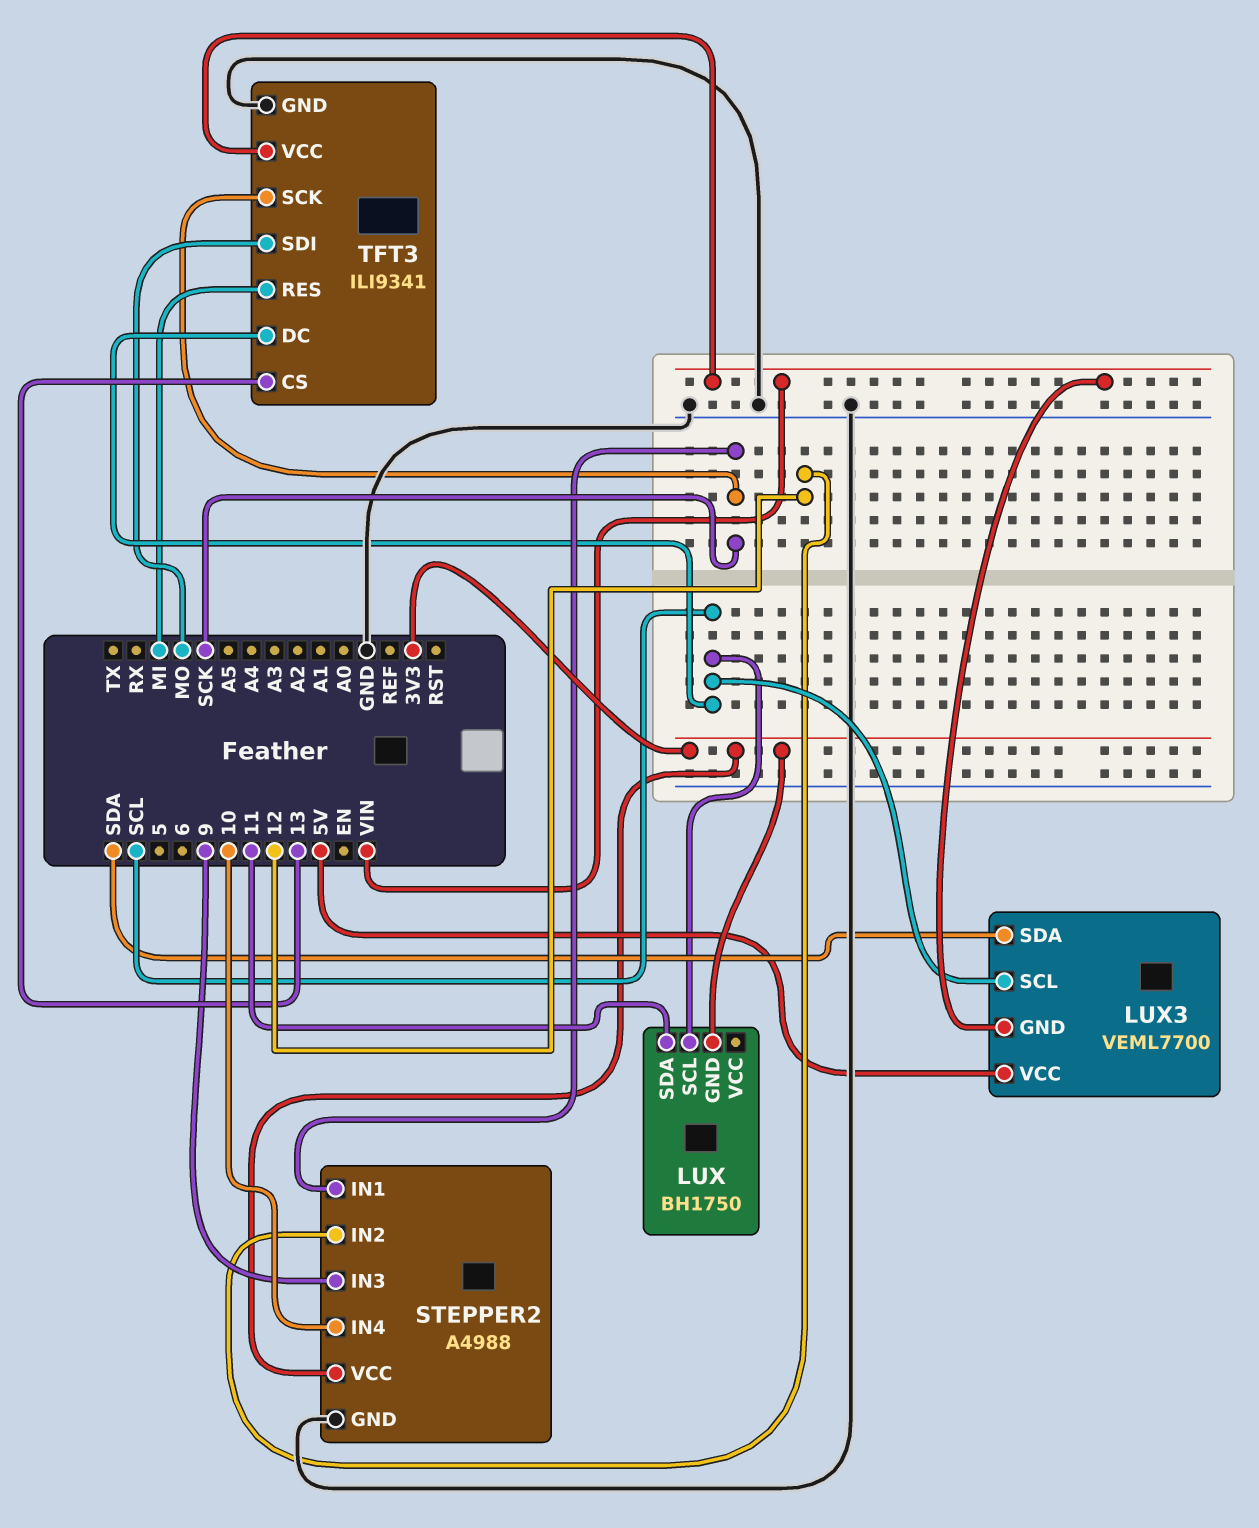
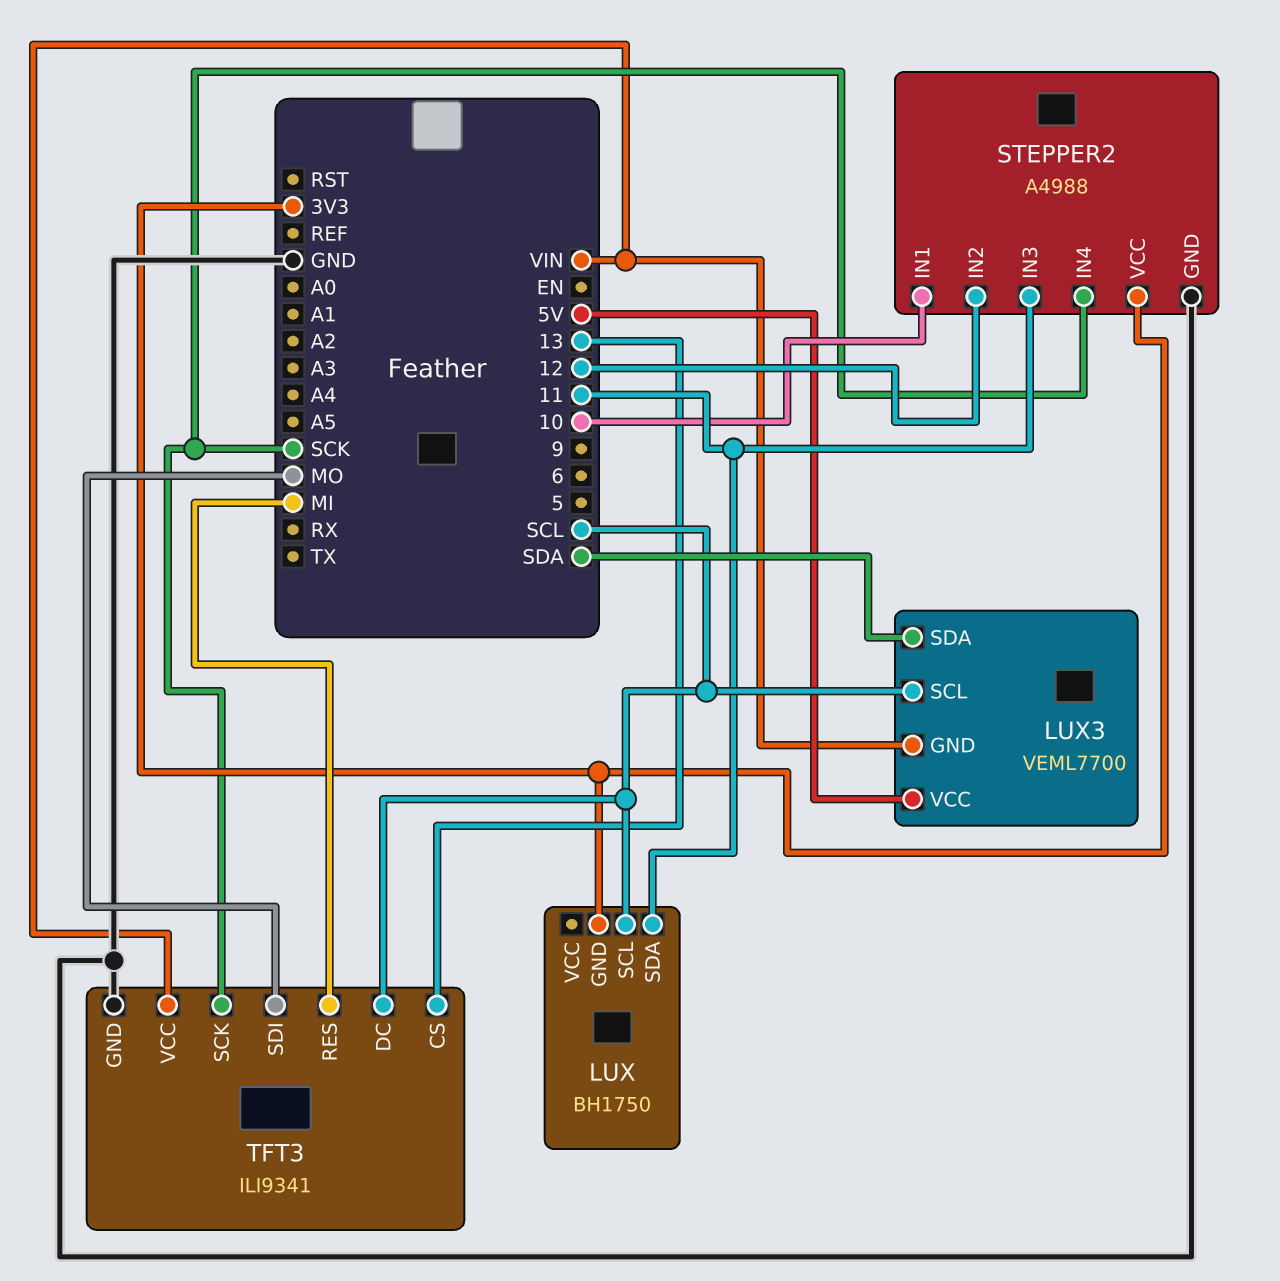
STEPPER2 pin IN1: SCK -> 10
STEPPER2 pin IN3: 9 -> 11
STEPPER2 pin IN4: 10 -> SCK

